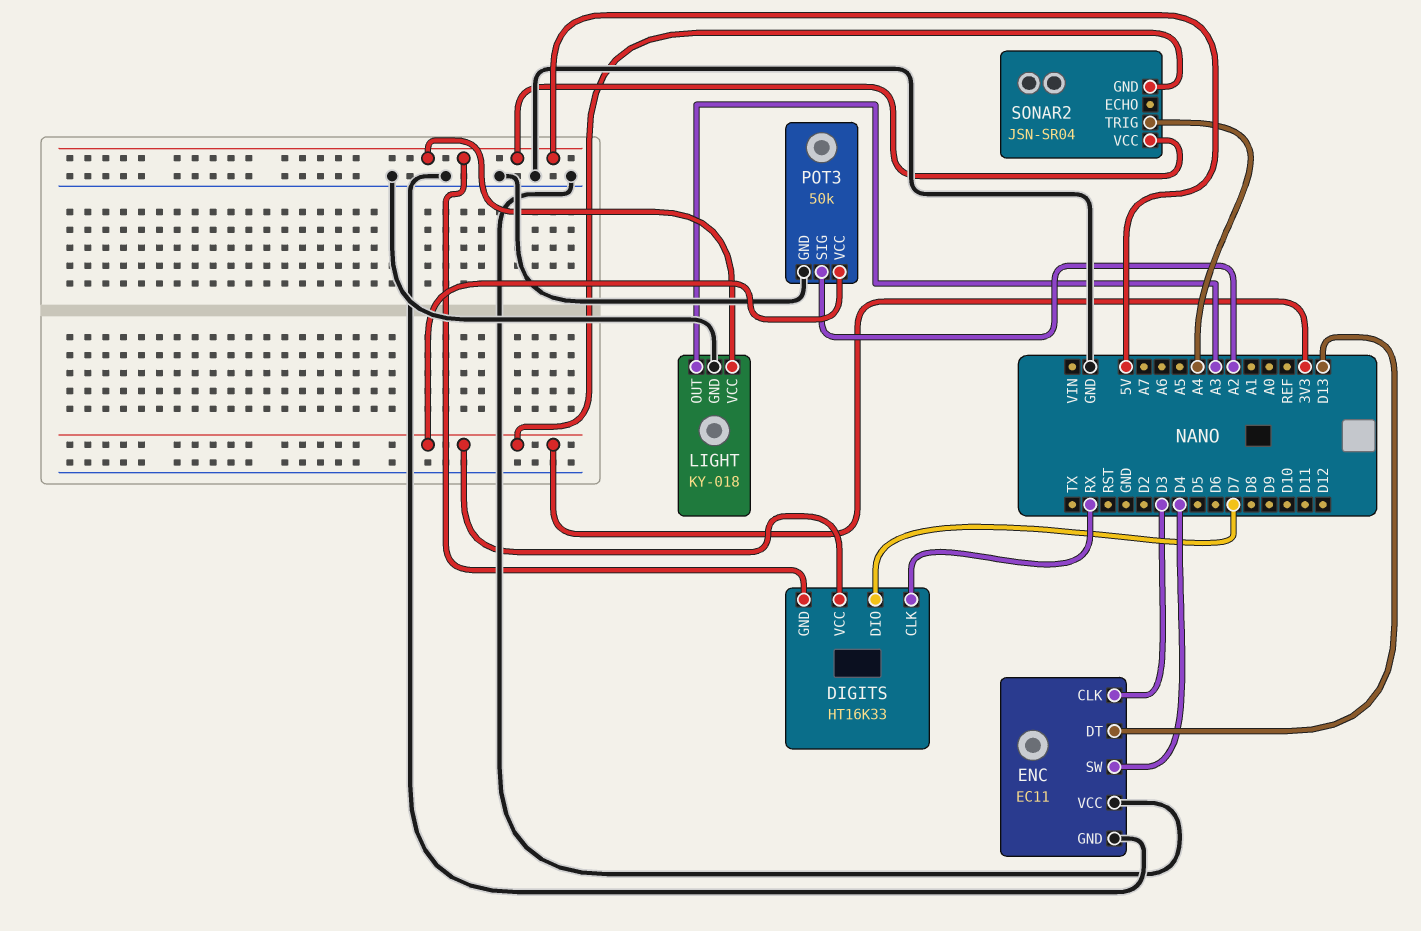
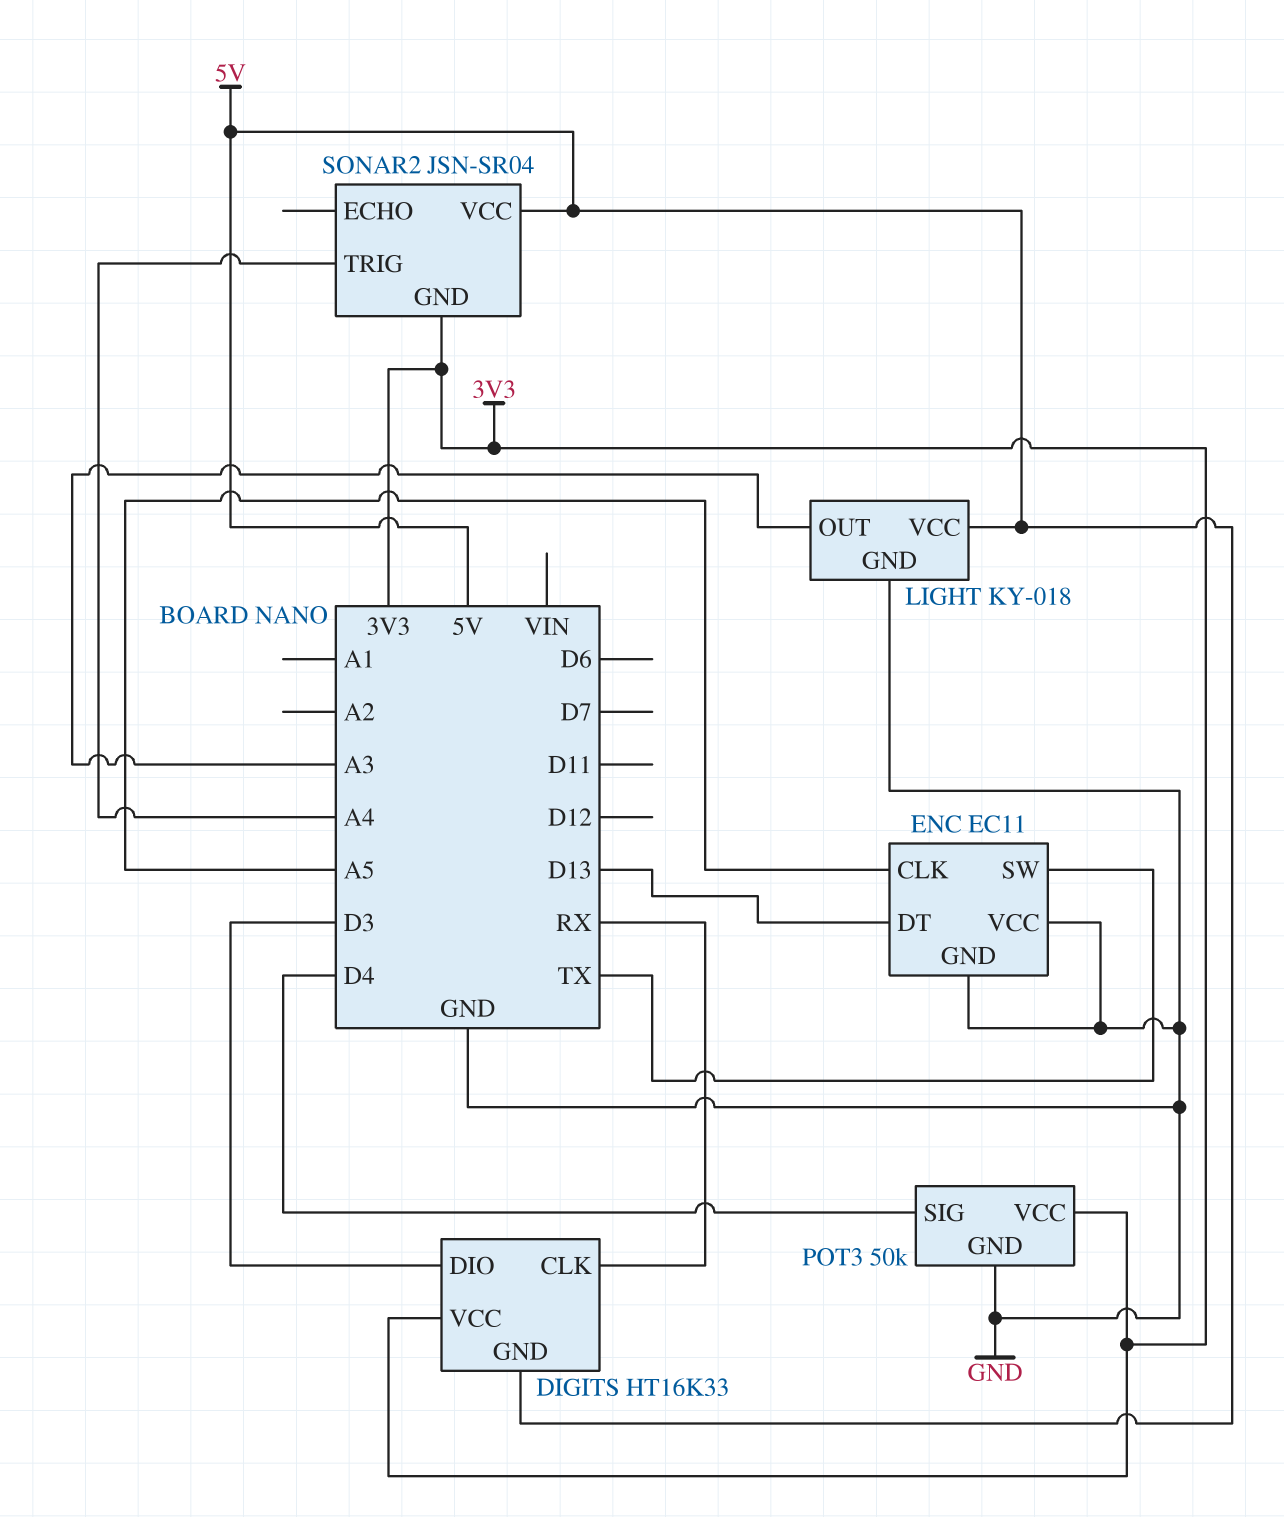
DIGITS pin DIO: D7 -> D3
ENC pin CLK: D3 -> A5
ENC pin SW: D4 -> TX
POT3 pin SIG: A2 -> D4

